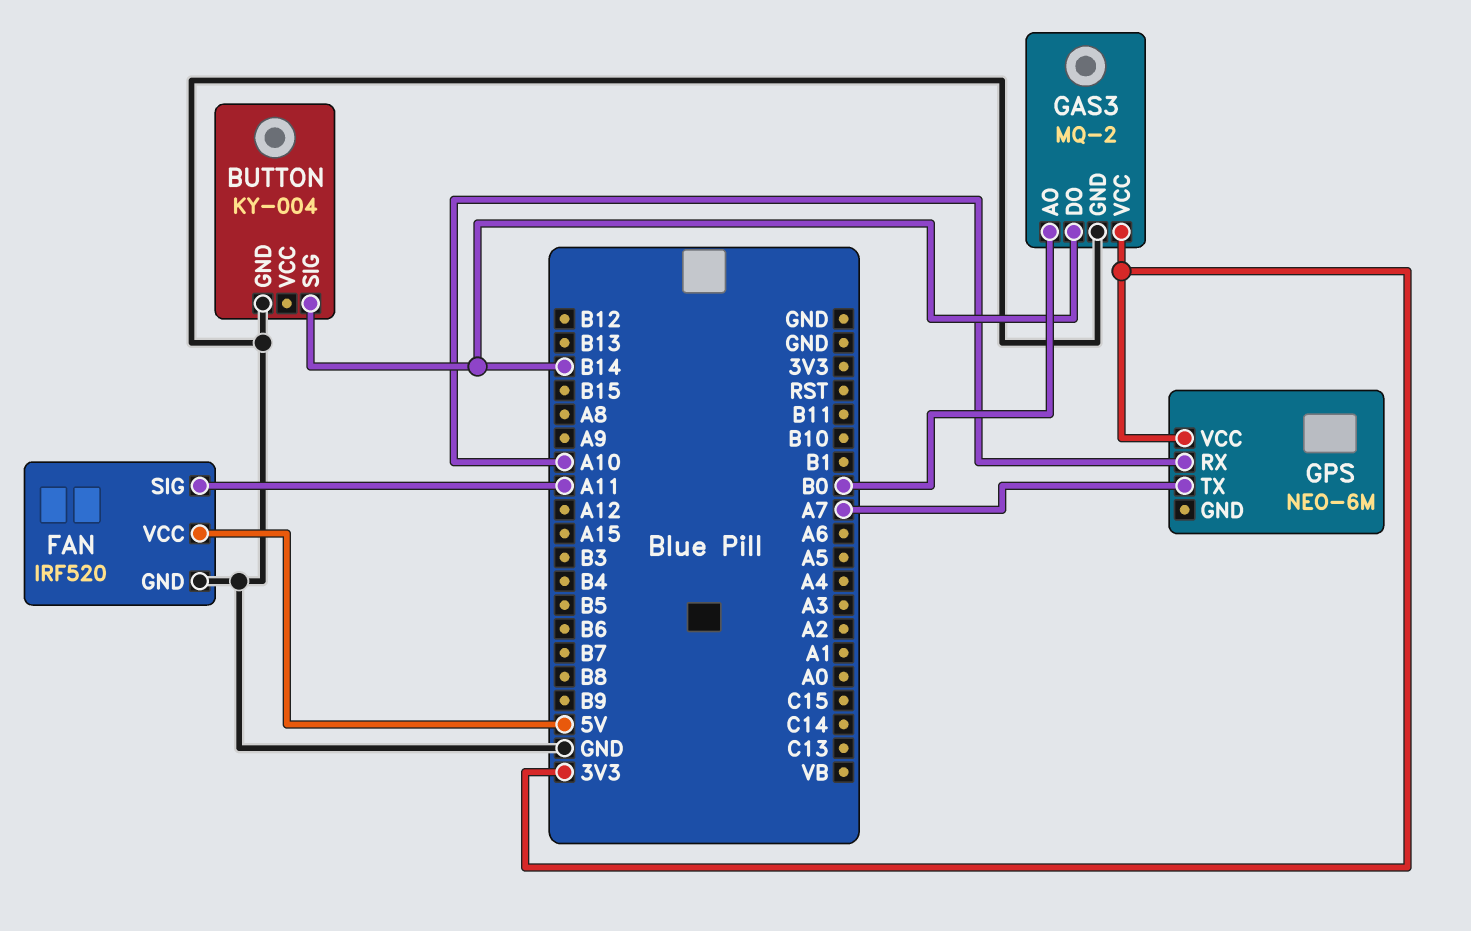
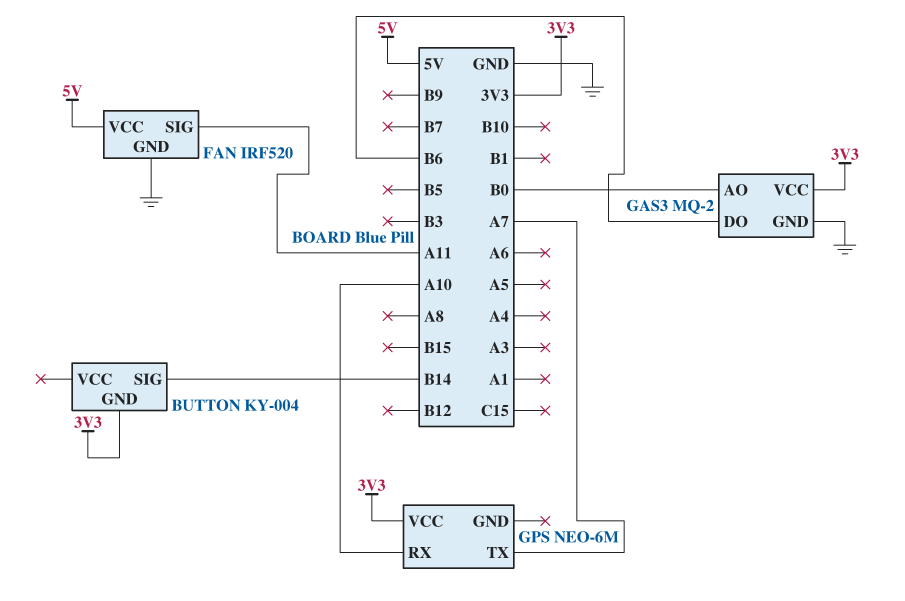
BUTTON pin GND: GND -> 3V3
GAS3 pin DO: B14 -> B6

